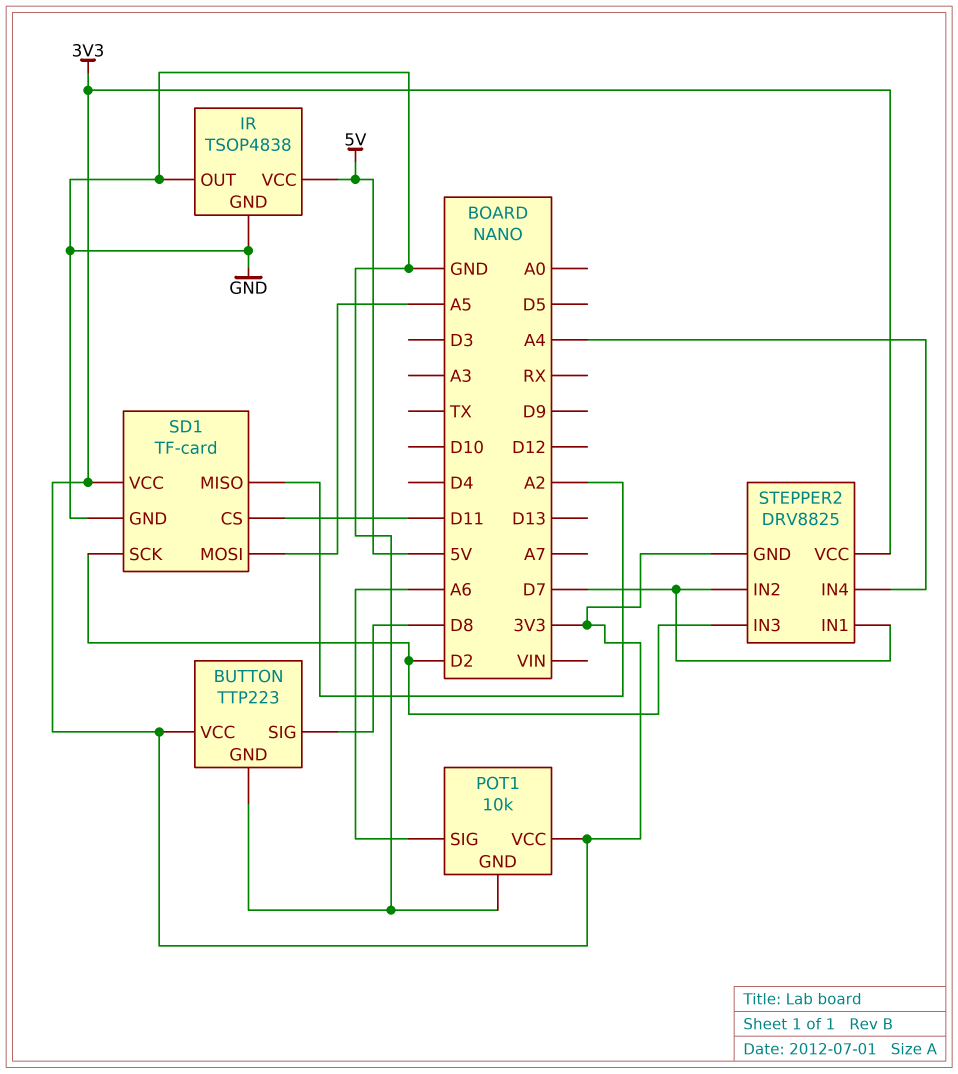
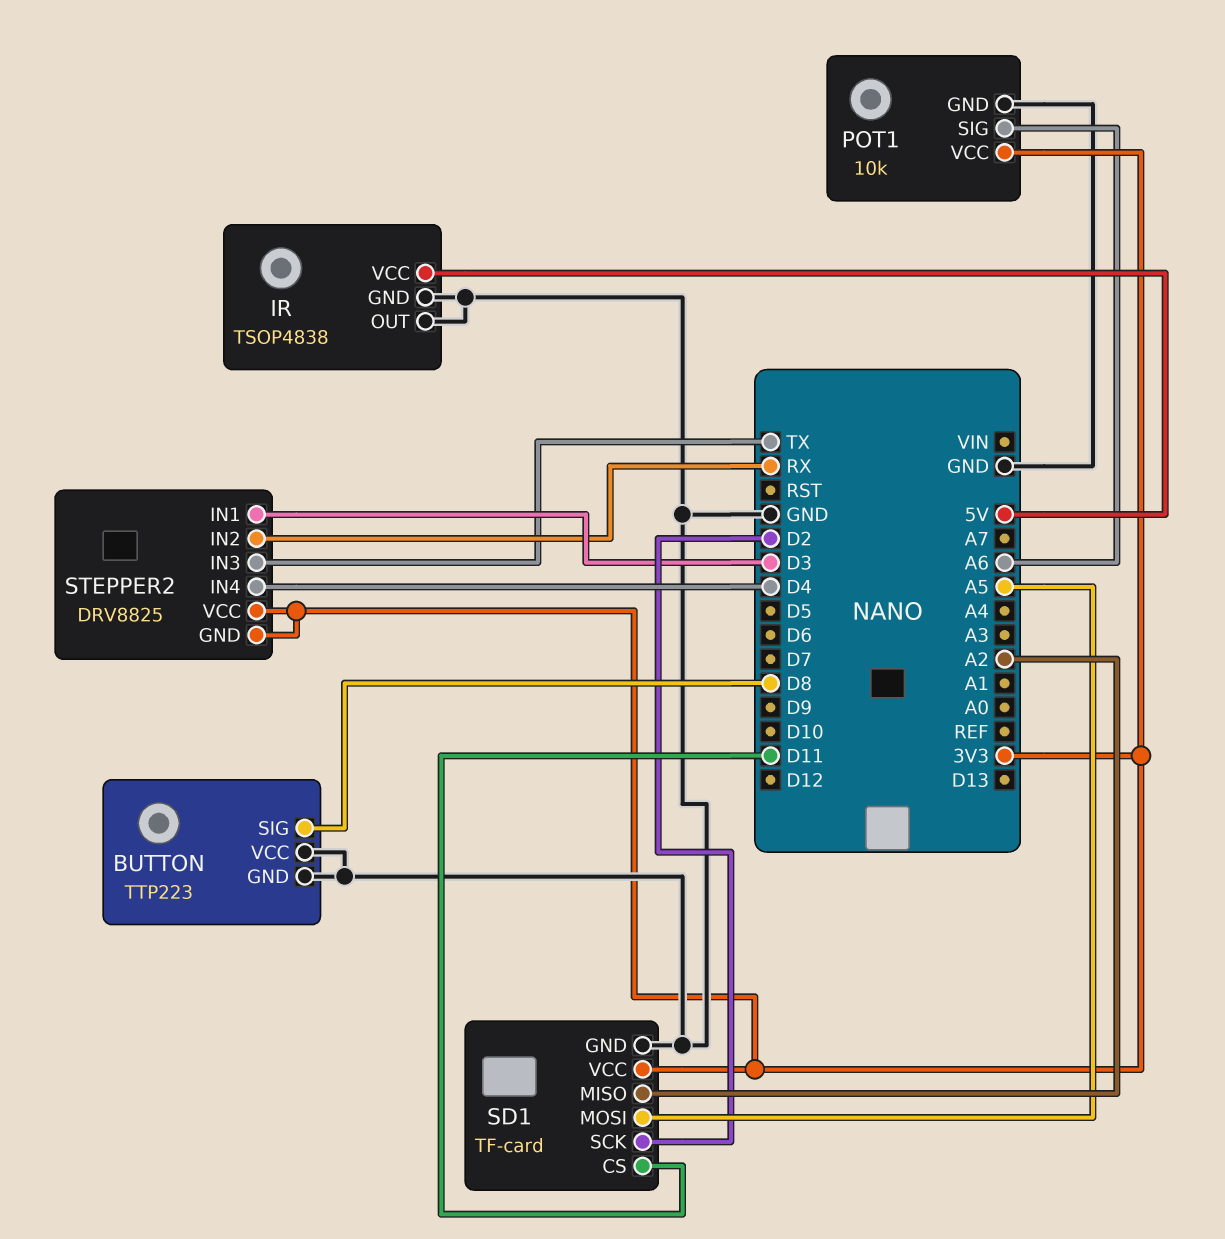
BUTTON pin VCC: 3V3 -> GND
STEPPER2 pin IN1: D7 -> D3
STEPPER2 pin IN2: D7 -> RX
STEPPER2 pin IN3: D2 -> TX
STEPPER2 pin IN4: A4 -> D4

